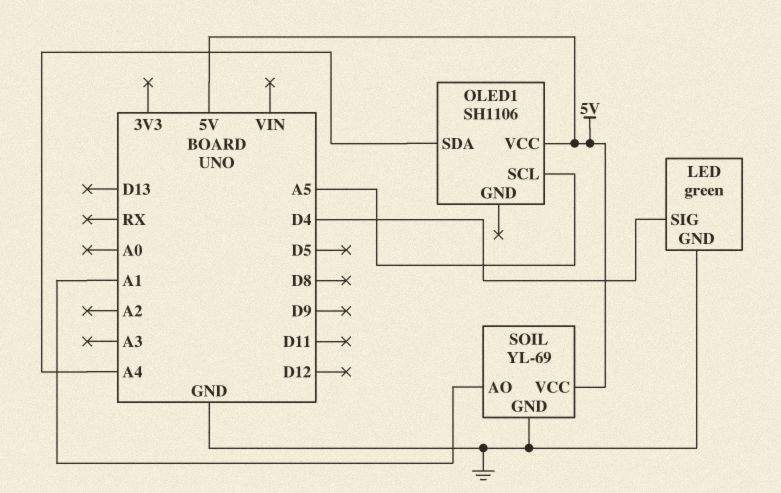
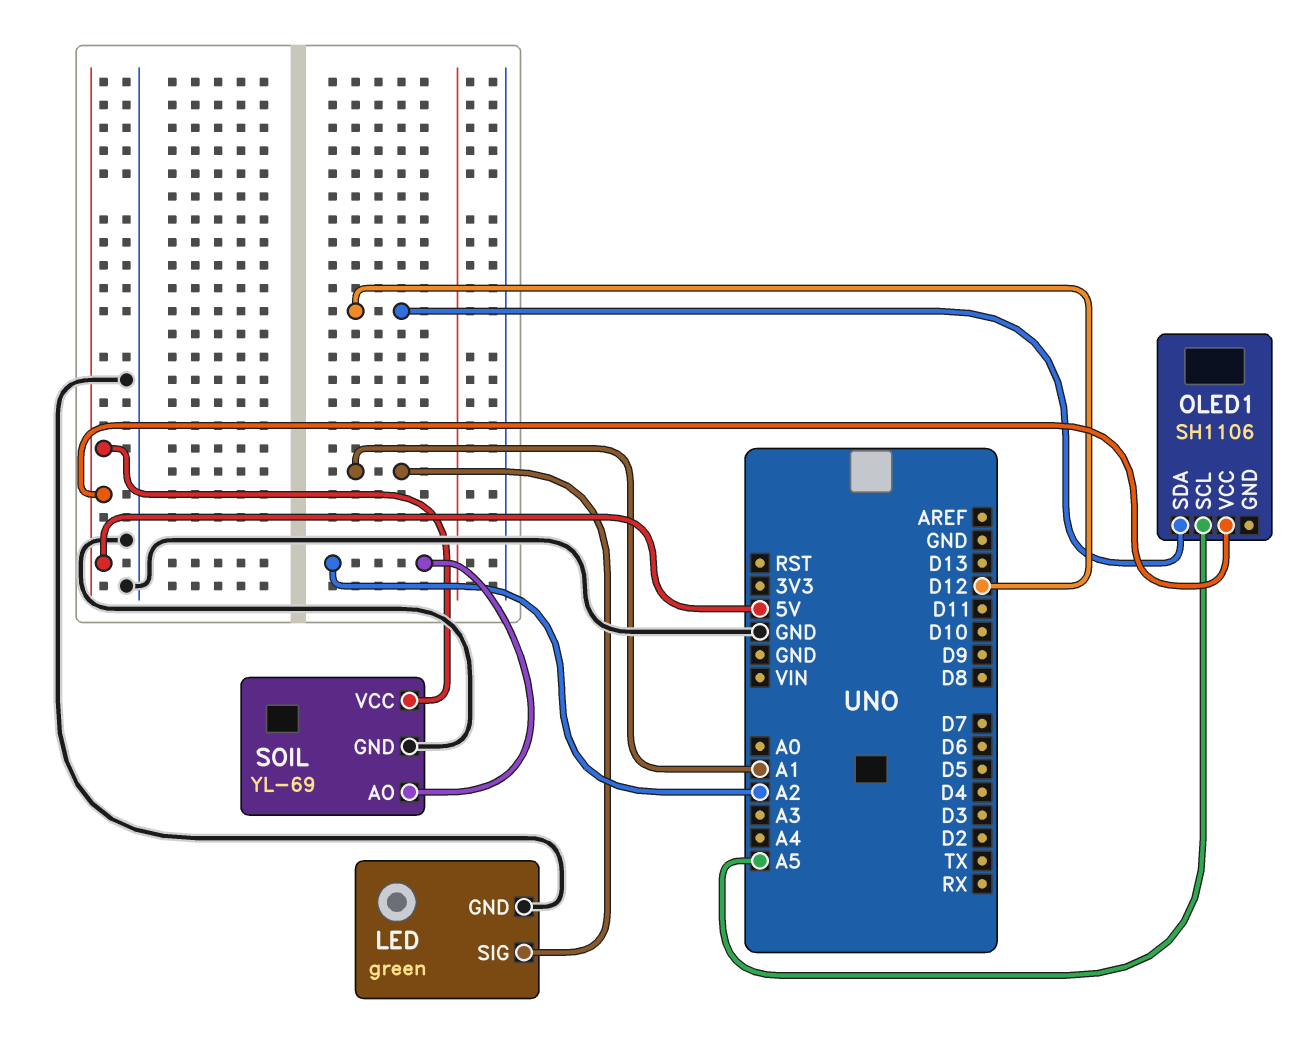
LED pin SIG: D4 -> A1
OLED1 pin SDA: A4 -> D12
SOIL pin AO: A1 -> A2

